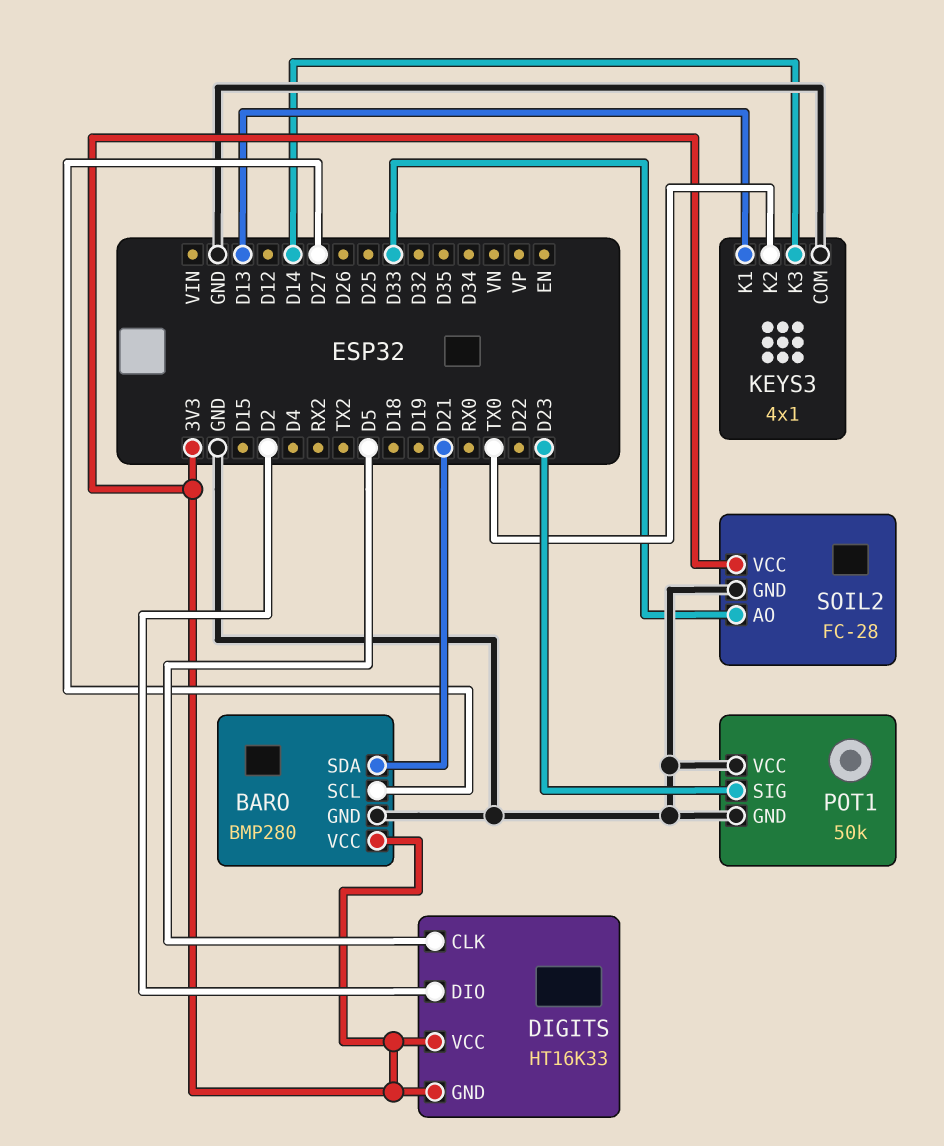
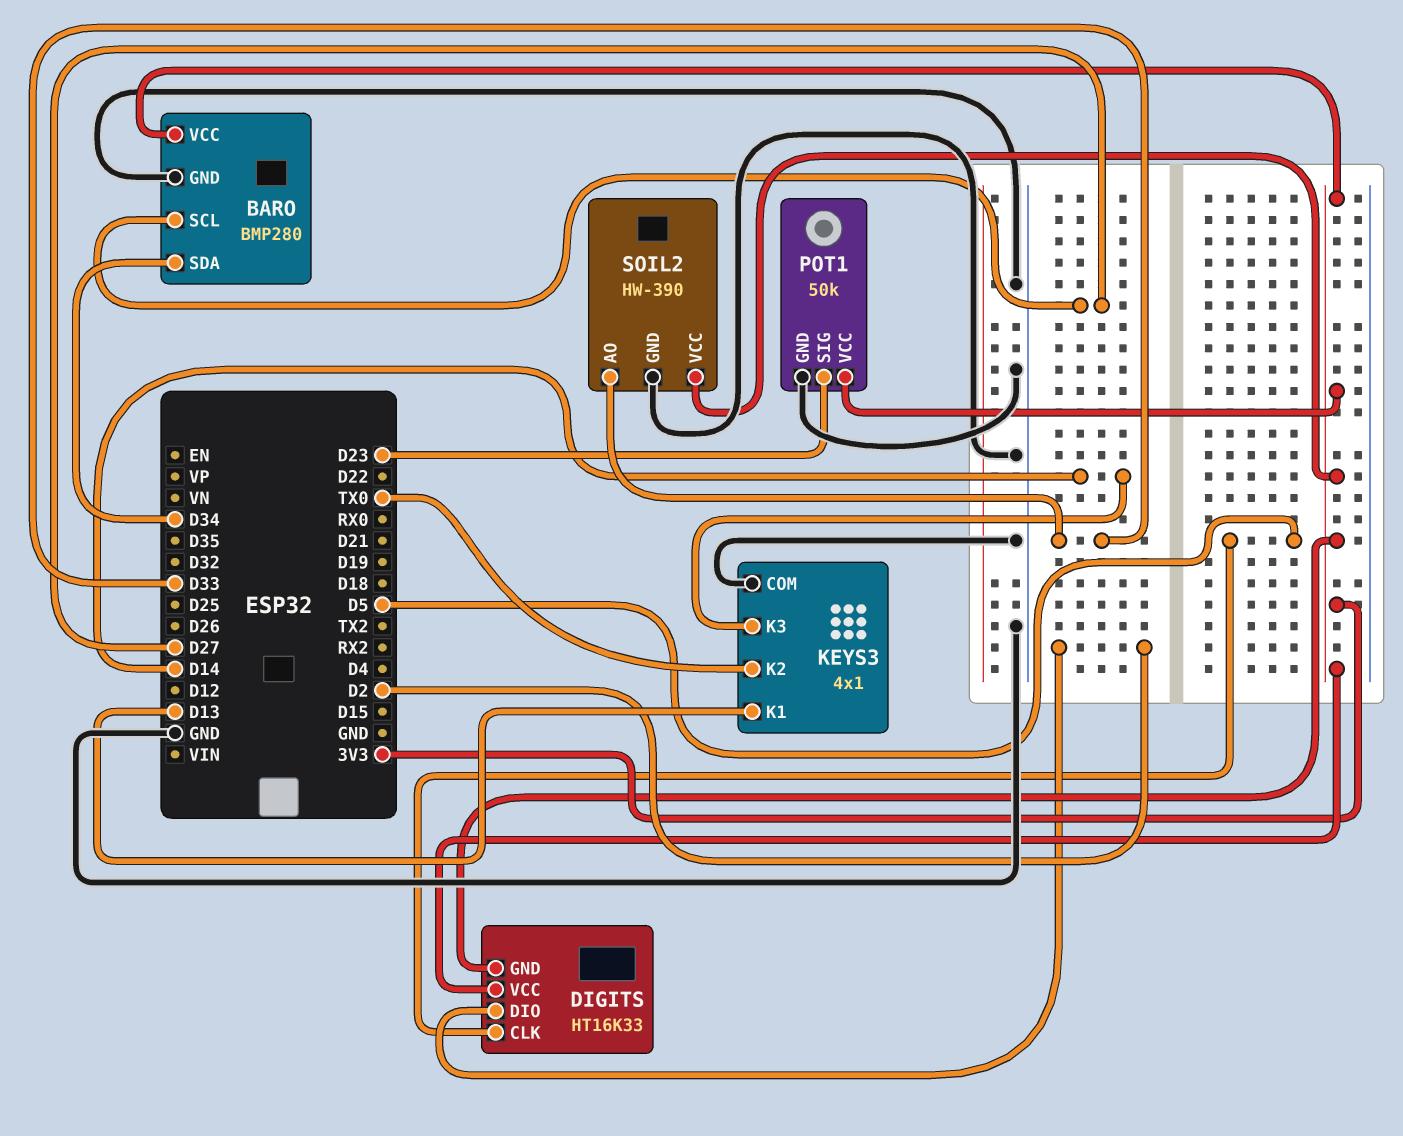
BARO pin SDA: D21 -> D34
POT1 pin VCC: GND -> 3V3
SOIL2: FC-28 -> HW-390

